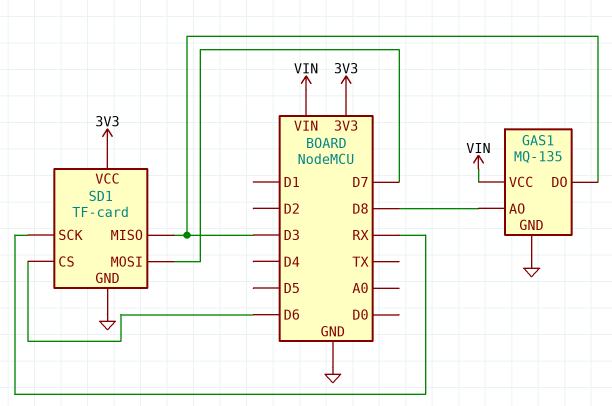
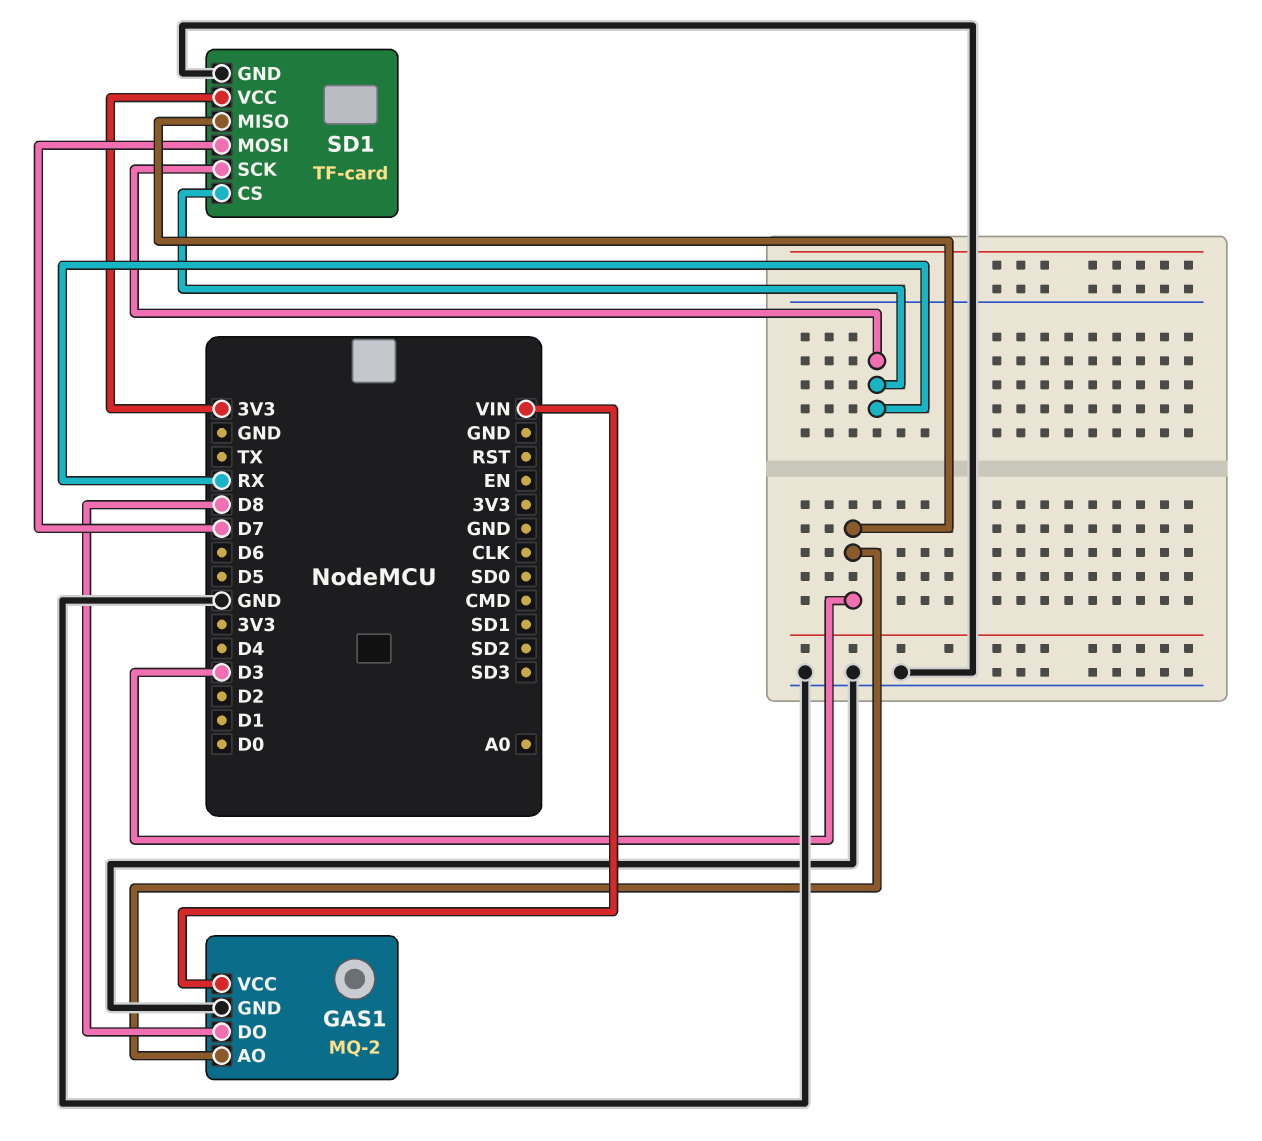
GAS1: MQ-135 -> MQ-2
GAS1 pin AO: D8 -> D3
GAS1 pin DO: D3 -> D8
SD1 pin CS: D6 -> RX

